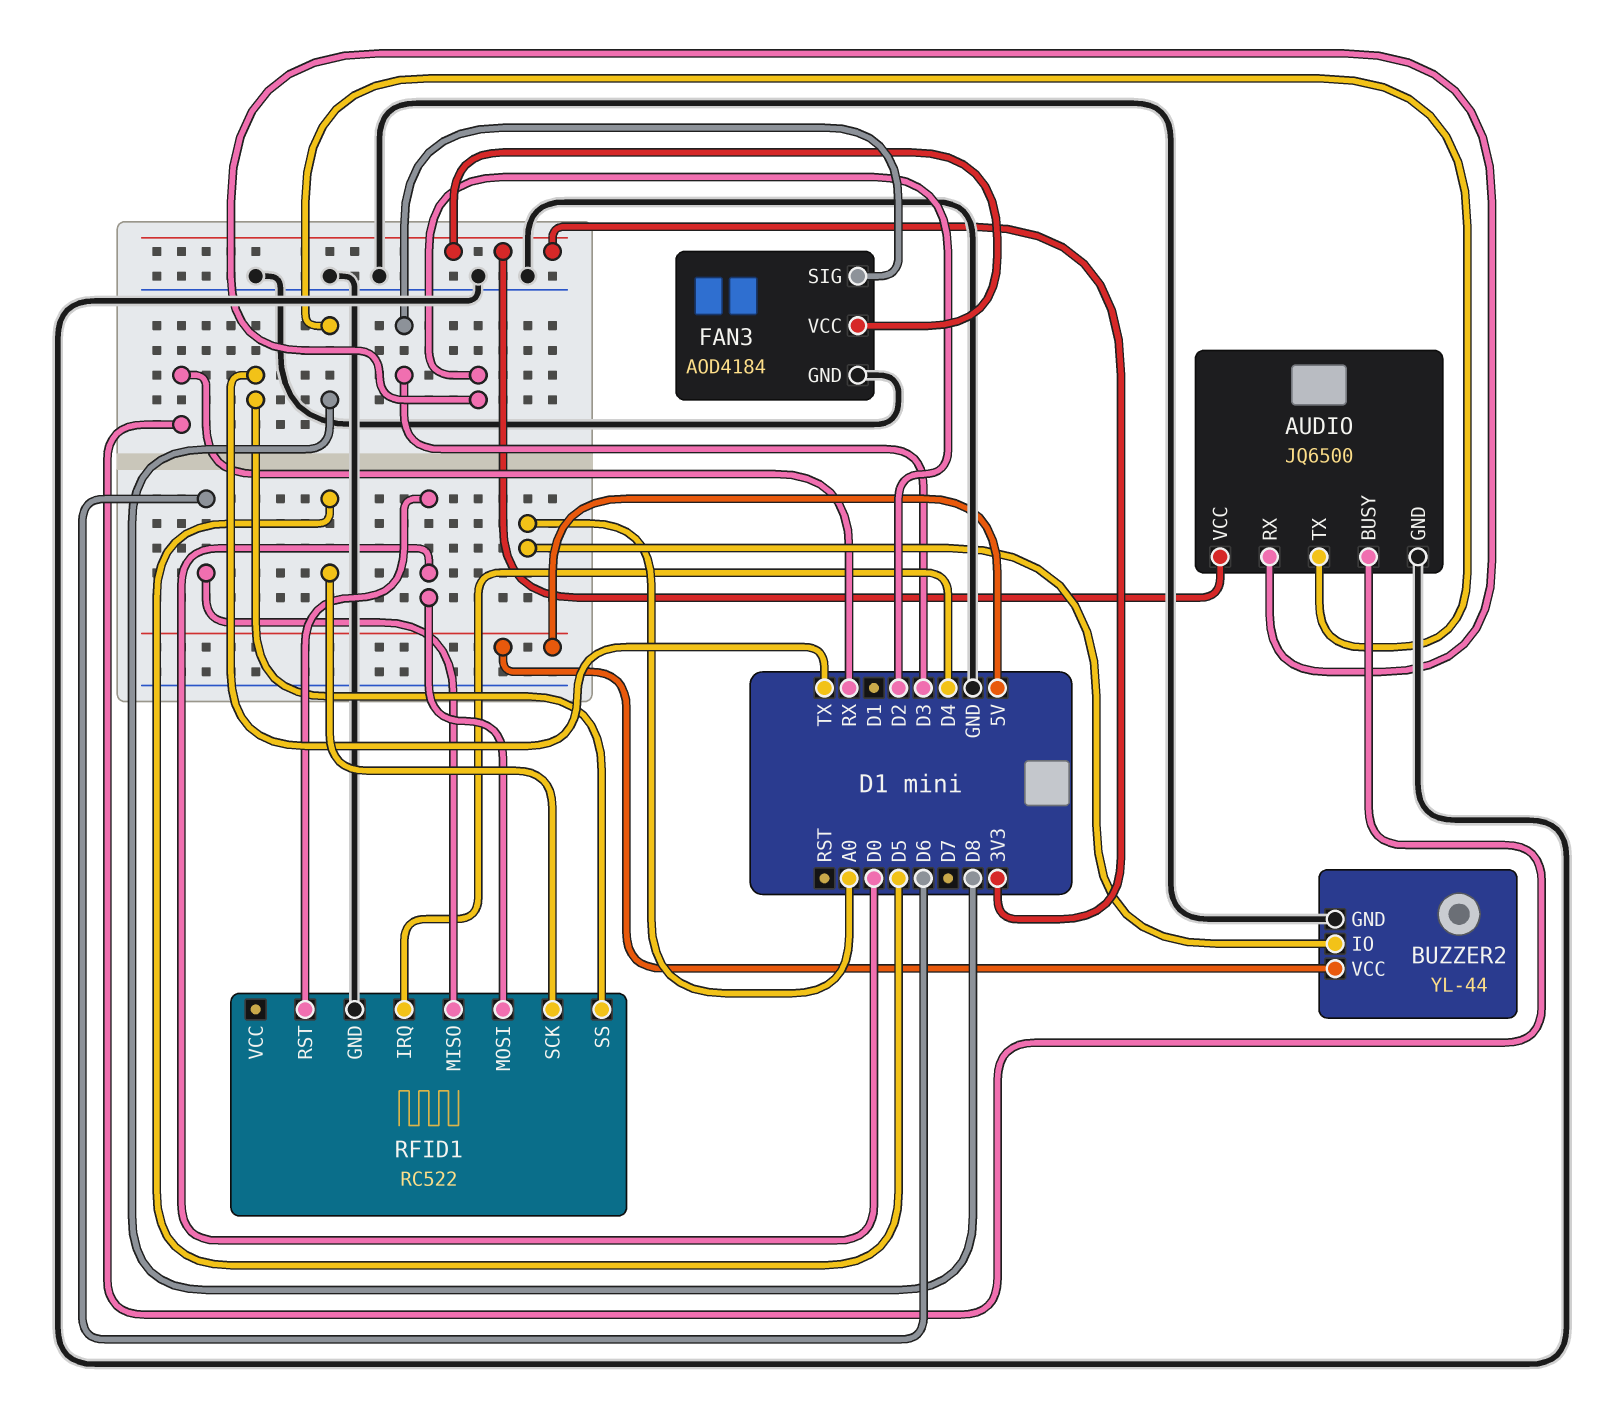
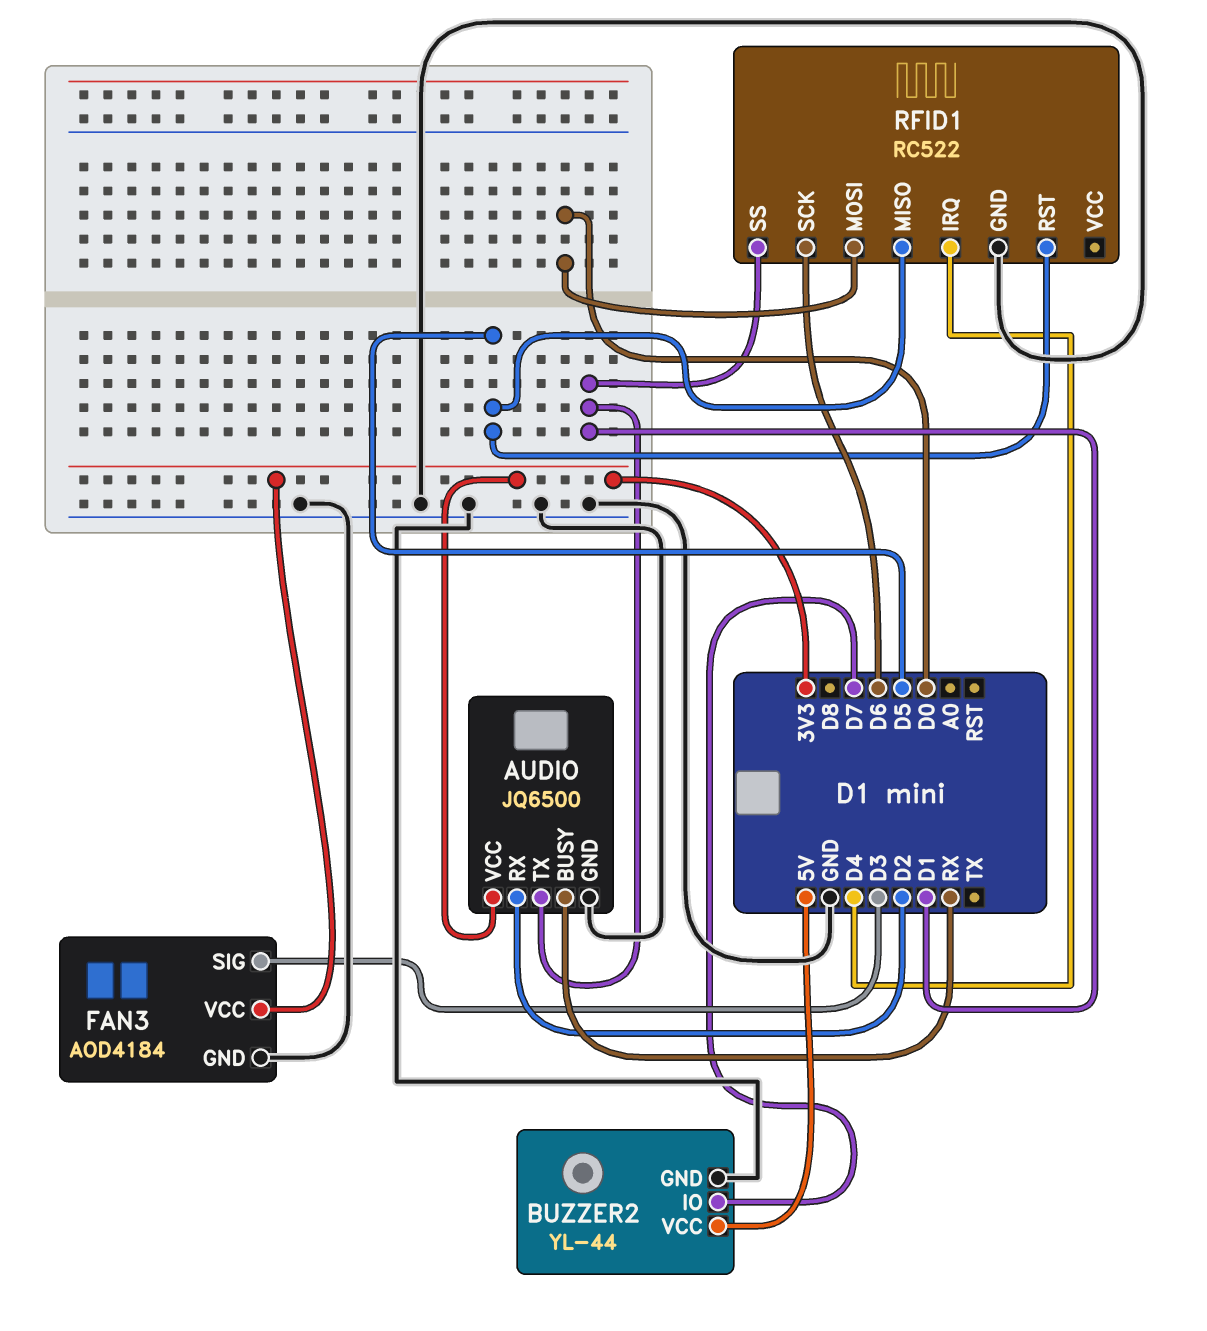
AUDIO pin TX: D8 -> D1
BUZZER2 pin IO: A0 -> D7
RFID1 pin MISO: D6 -> D5
RFID1 pin RST: D0 -> D5
RFID1 pin SCK: D5 -> D6
RFID1 pin SS: TX -> D1

